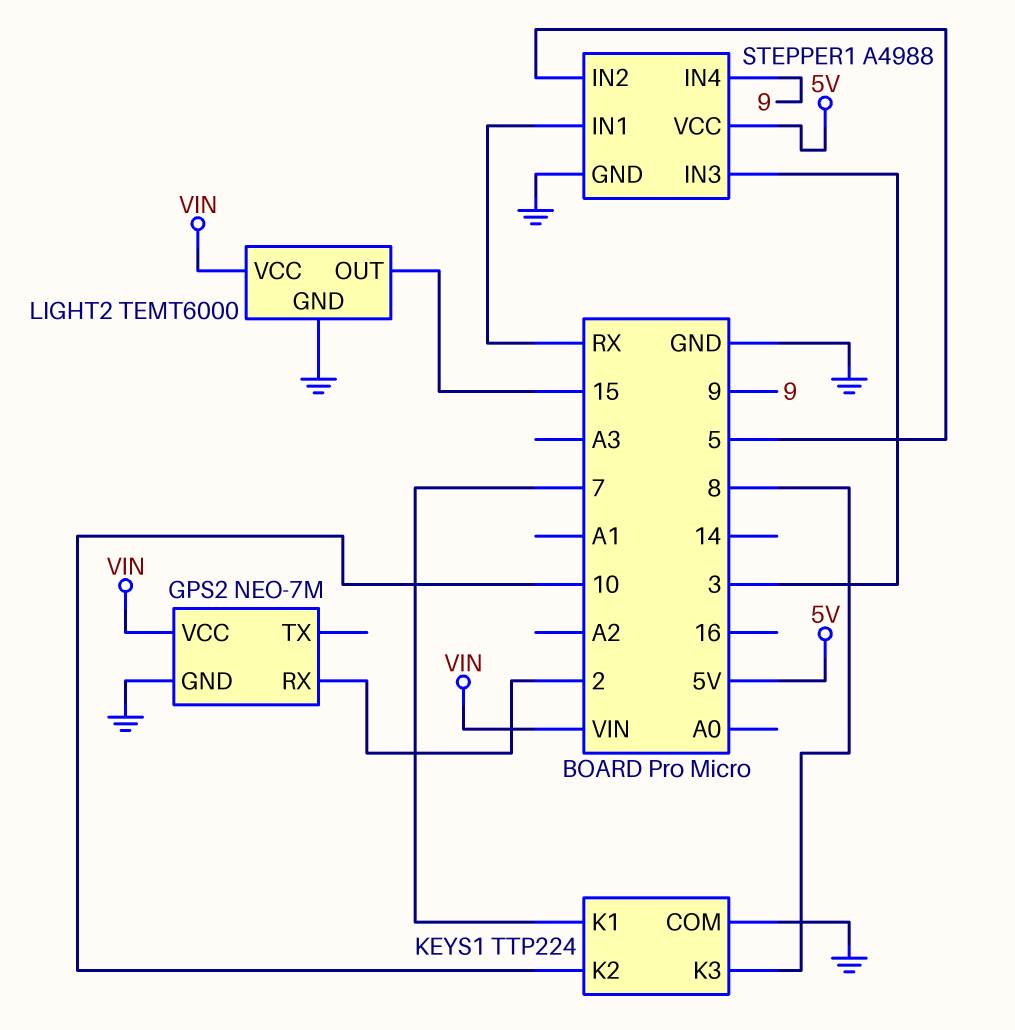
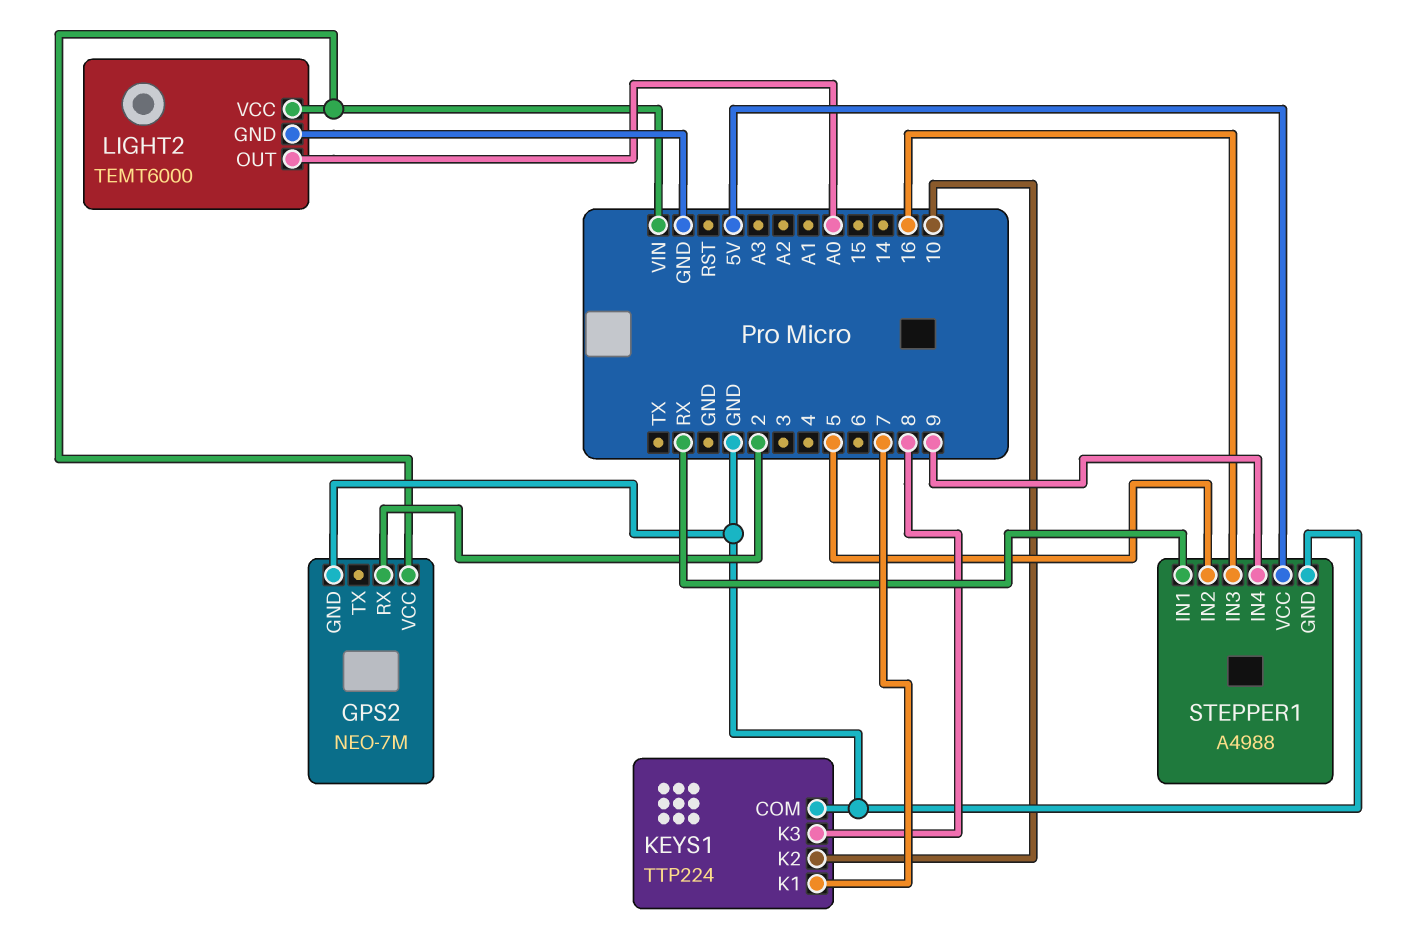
LIGHT2 pin OUT: 15 -> A0
STEPPER1 pin IN3: 3 -> 16

